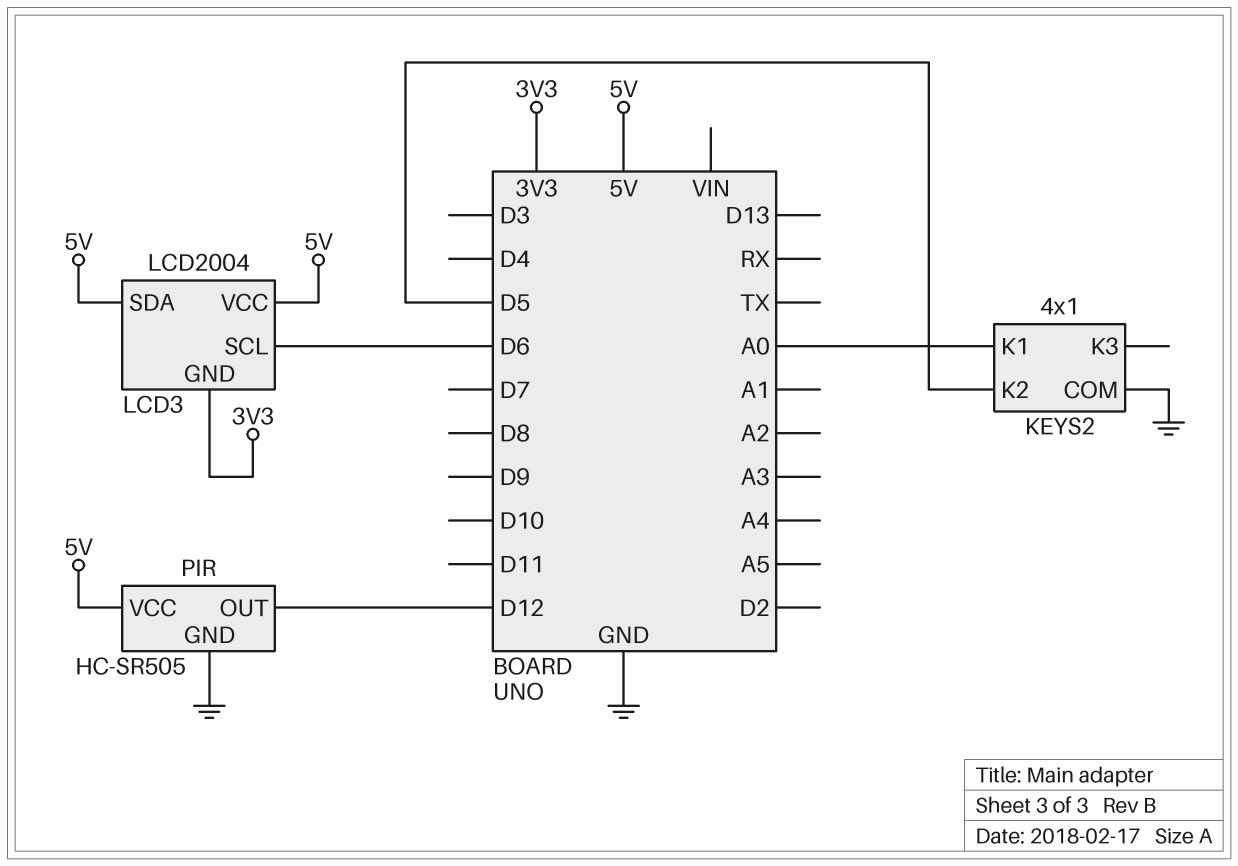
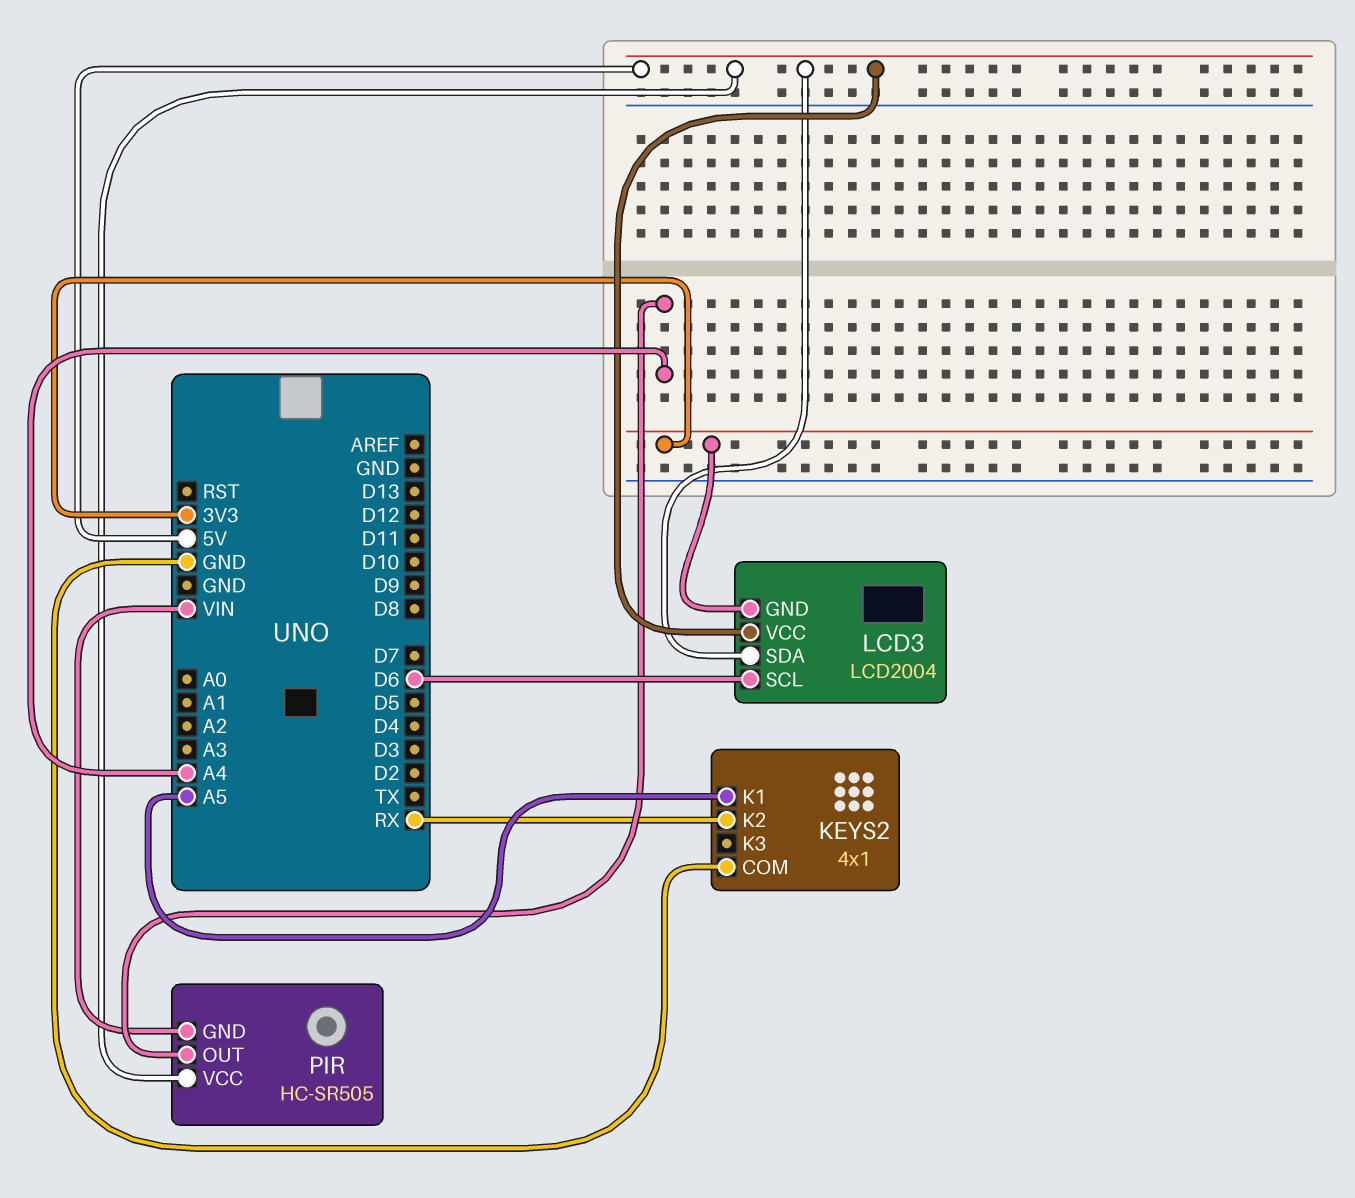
KEYS2 pin K1: A0 -> A5
KEYS2 pin K2: D5 -> RX
PIR pin GND: GND -> VIN
PIR pin OUT: D12 -> A4

